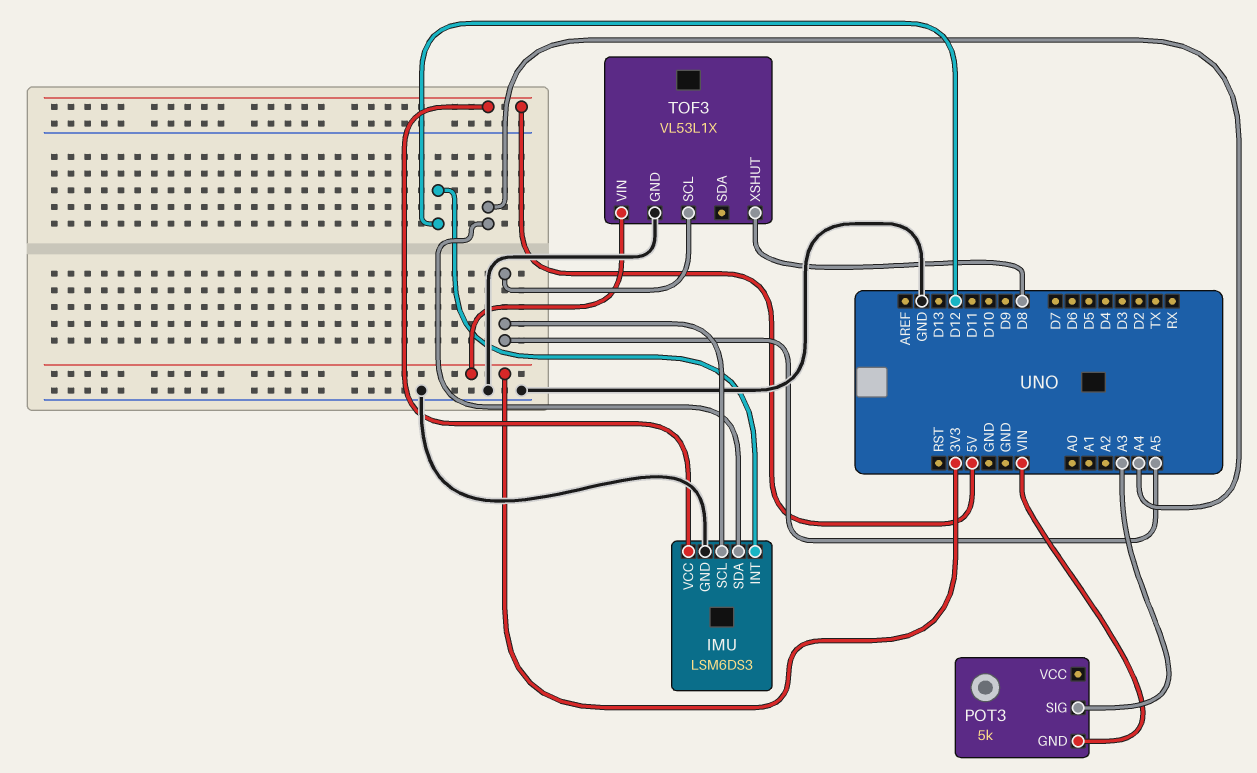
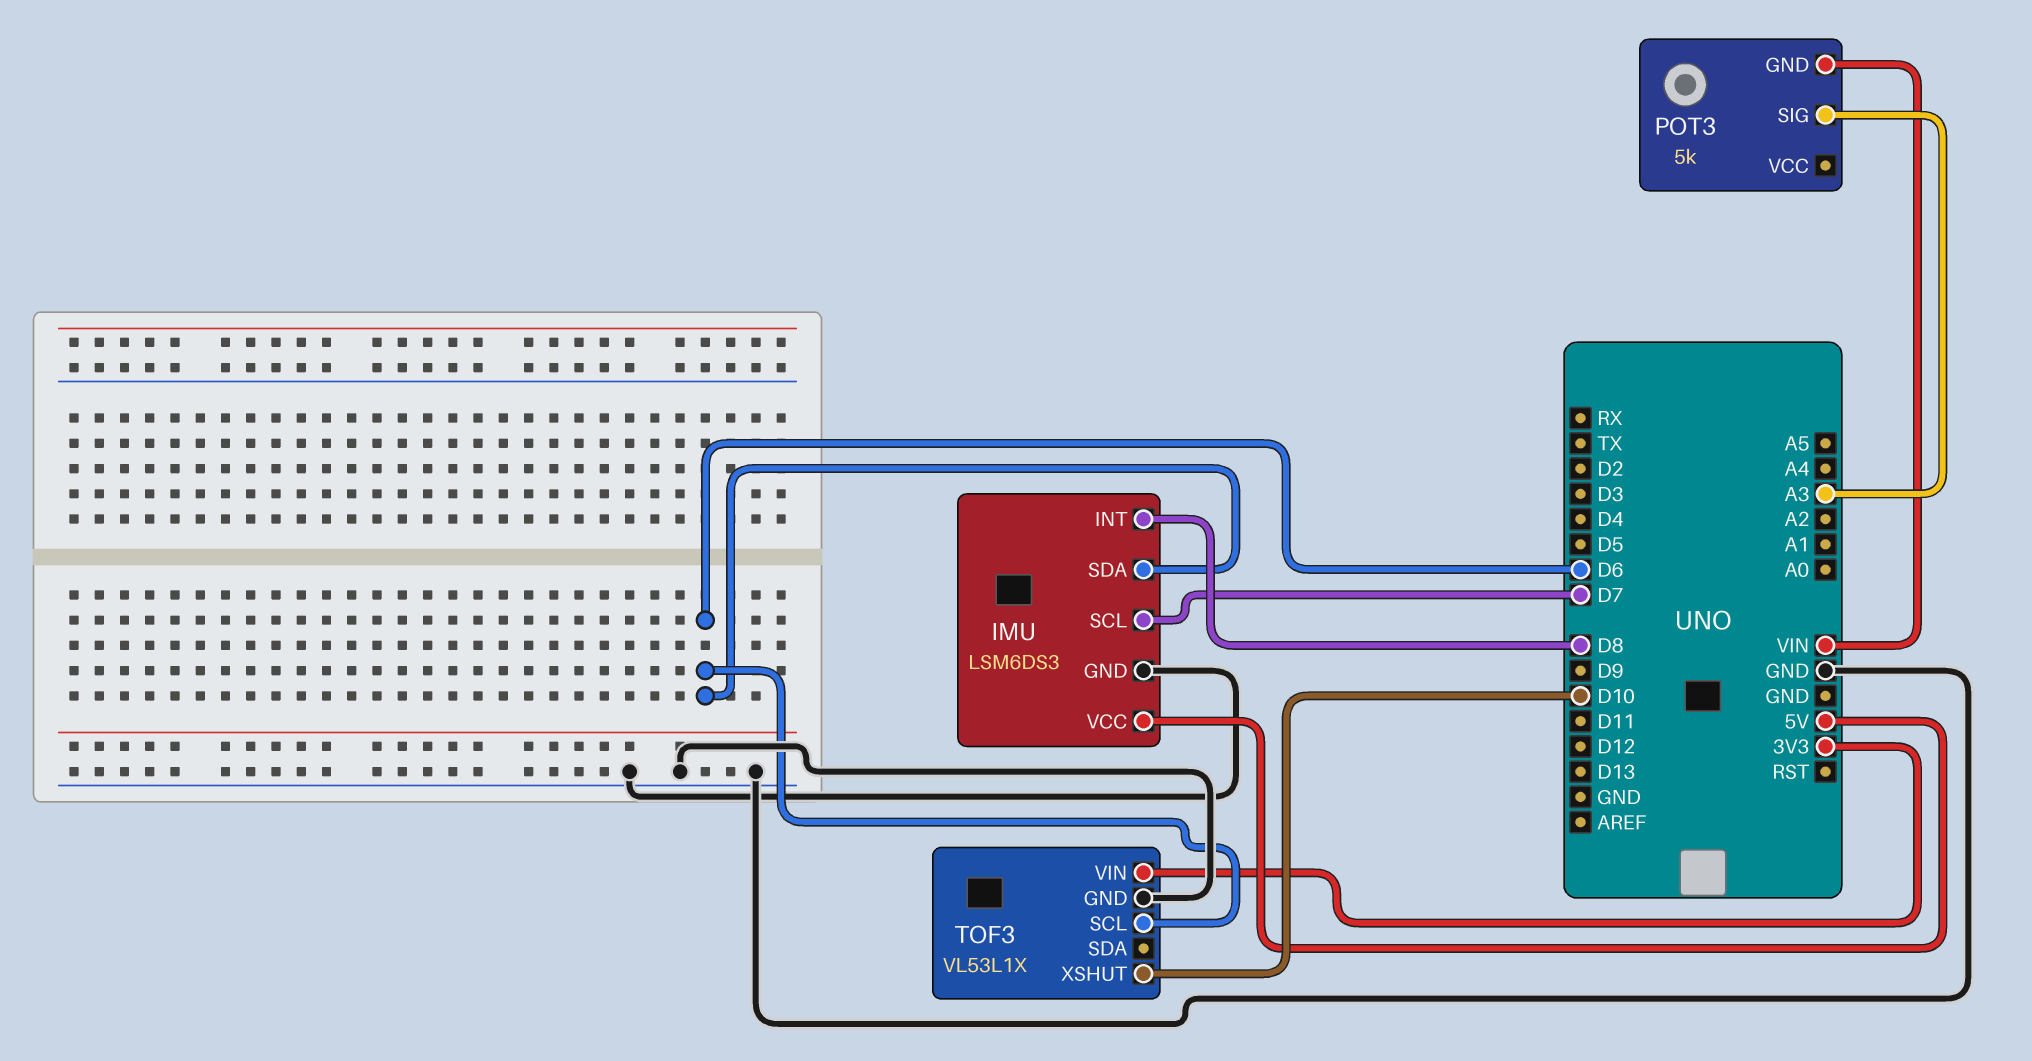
IMU pin INT: D12 -> D8
IMU pin SCL: A5 -> D7
IMU pin SDA: A4 -> D6
TOF3 pin SCL: A5 -> D6
TOF3 pin XSHUT: D8 -> D10

